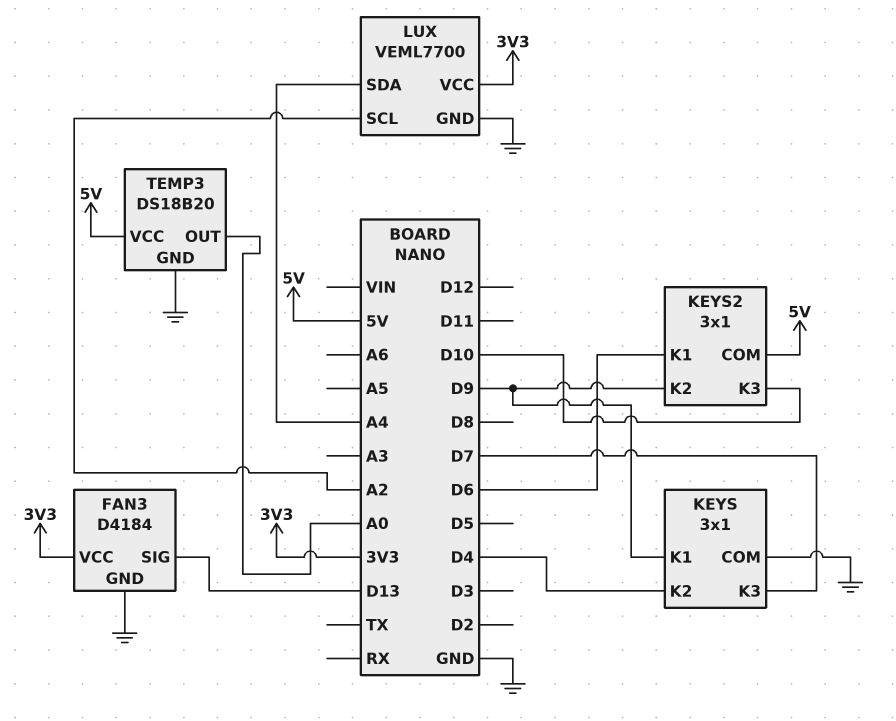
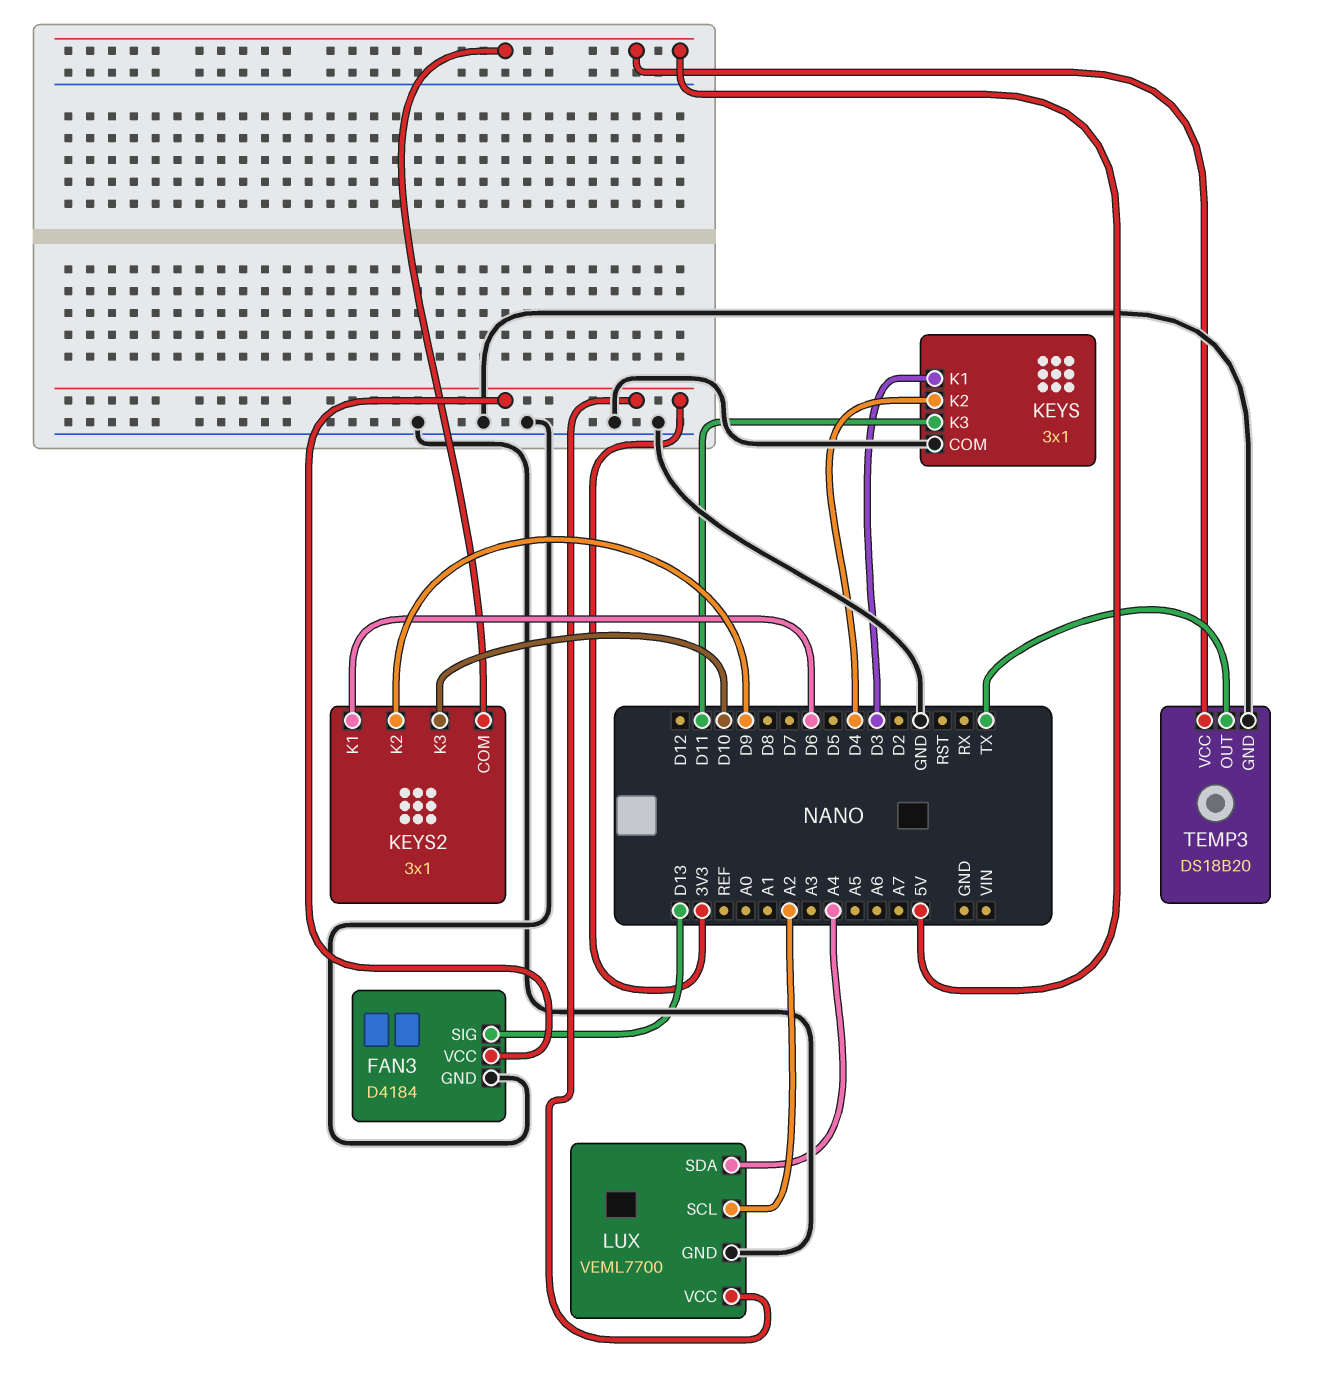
KEYS pin K1: D9 -> D3
KEYS pin K3: D7 -> D11
TEMP3 pin OUT: A0 -> TX

